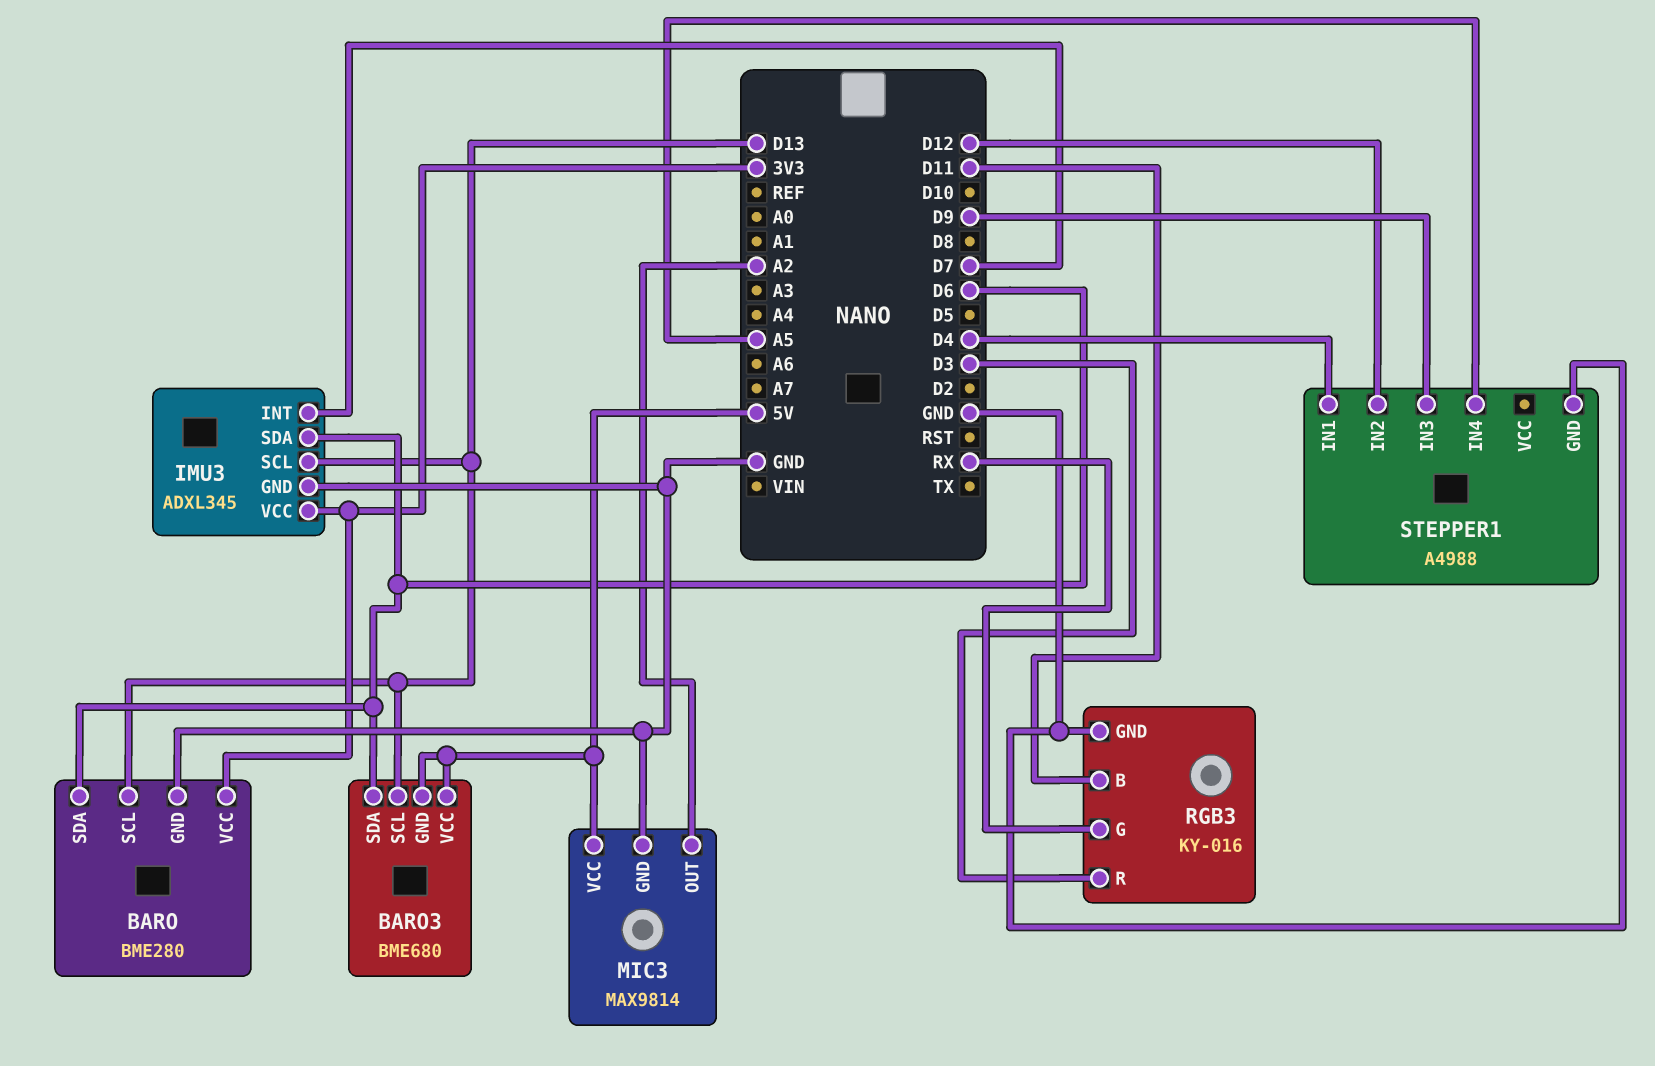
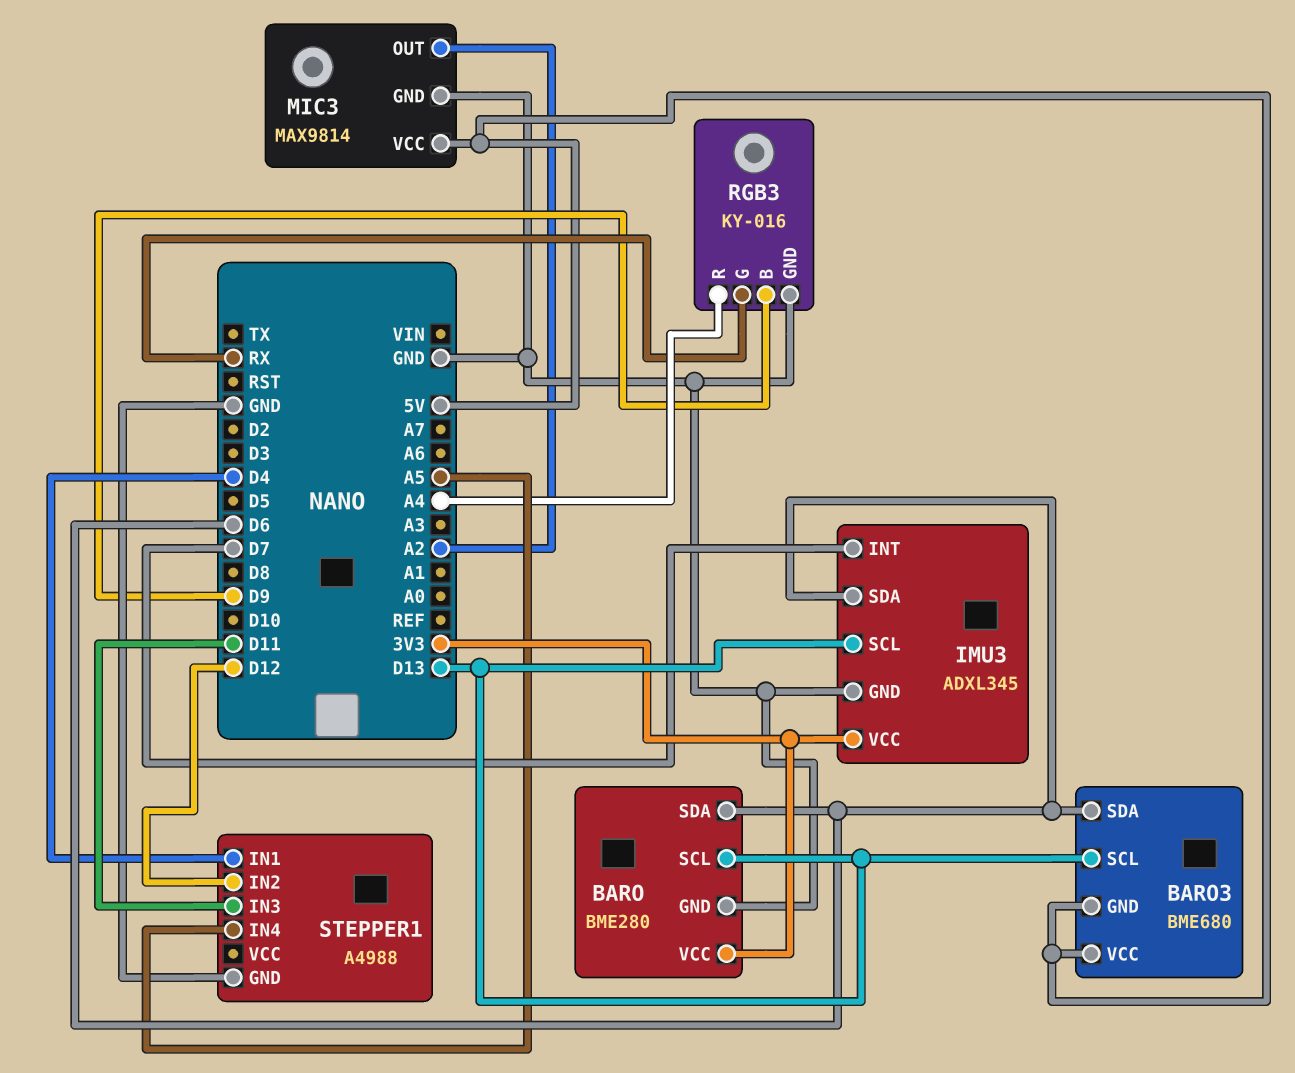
RGB3 pin B: D11 -> D9
RGB3 pin R: D3 -> A4
STEPPER1 pin IN3: D9 -> D11

